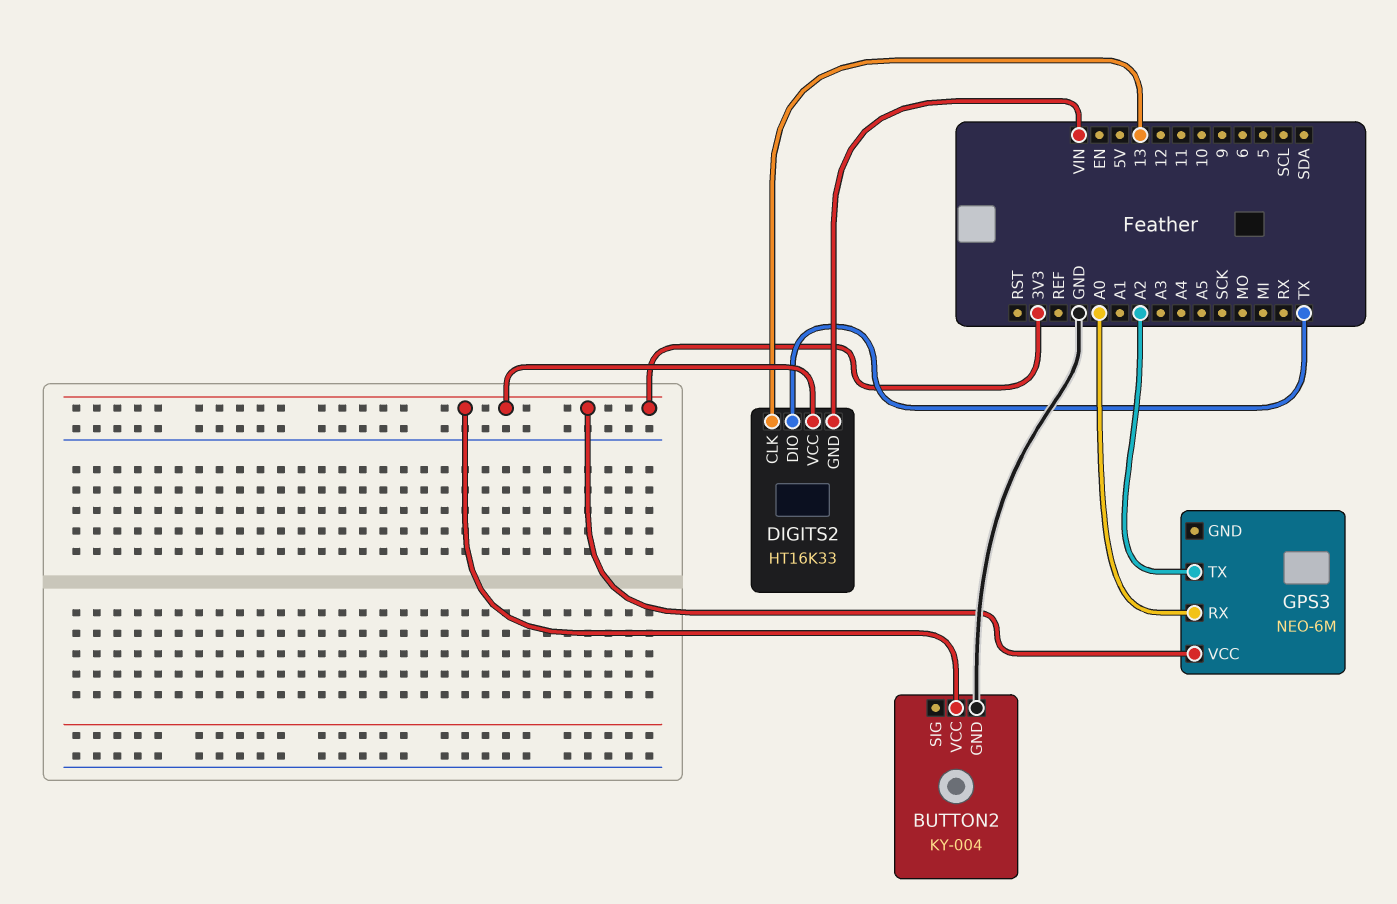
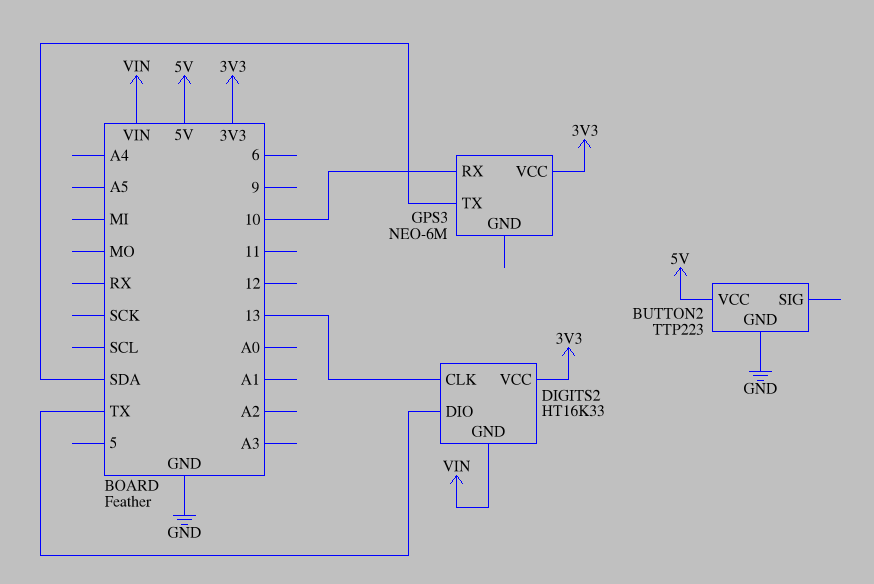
BUTTON2: KY-004 -> TTP223
BUTTON2 pin VCC: 3V3 -> 5V
GPS3 pin RX: A0 -> 10
GPS3 pin TX: A2 -> SDA

